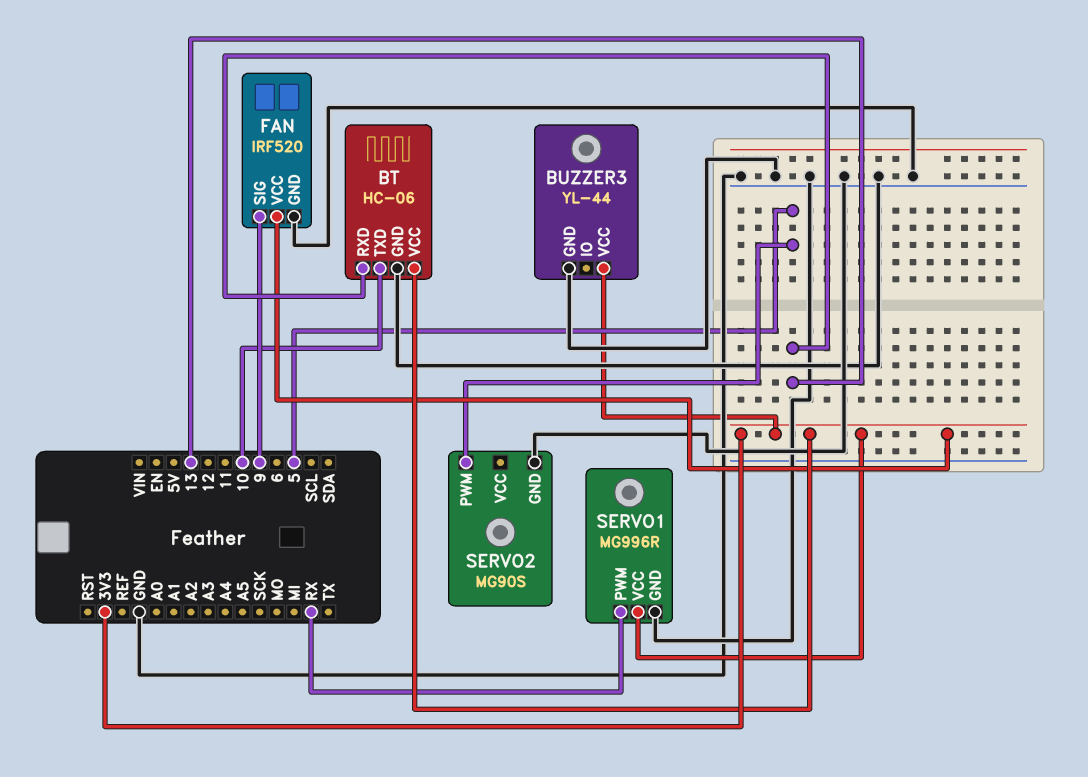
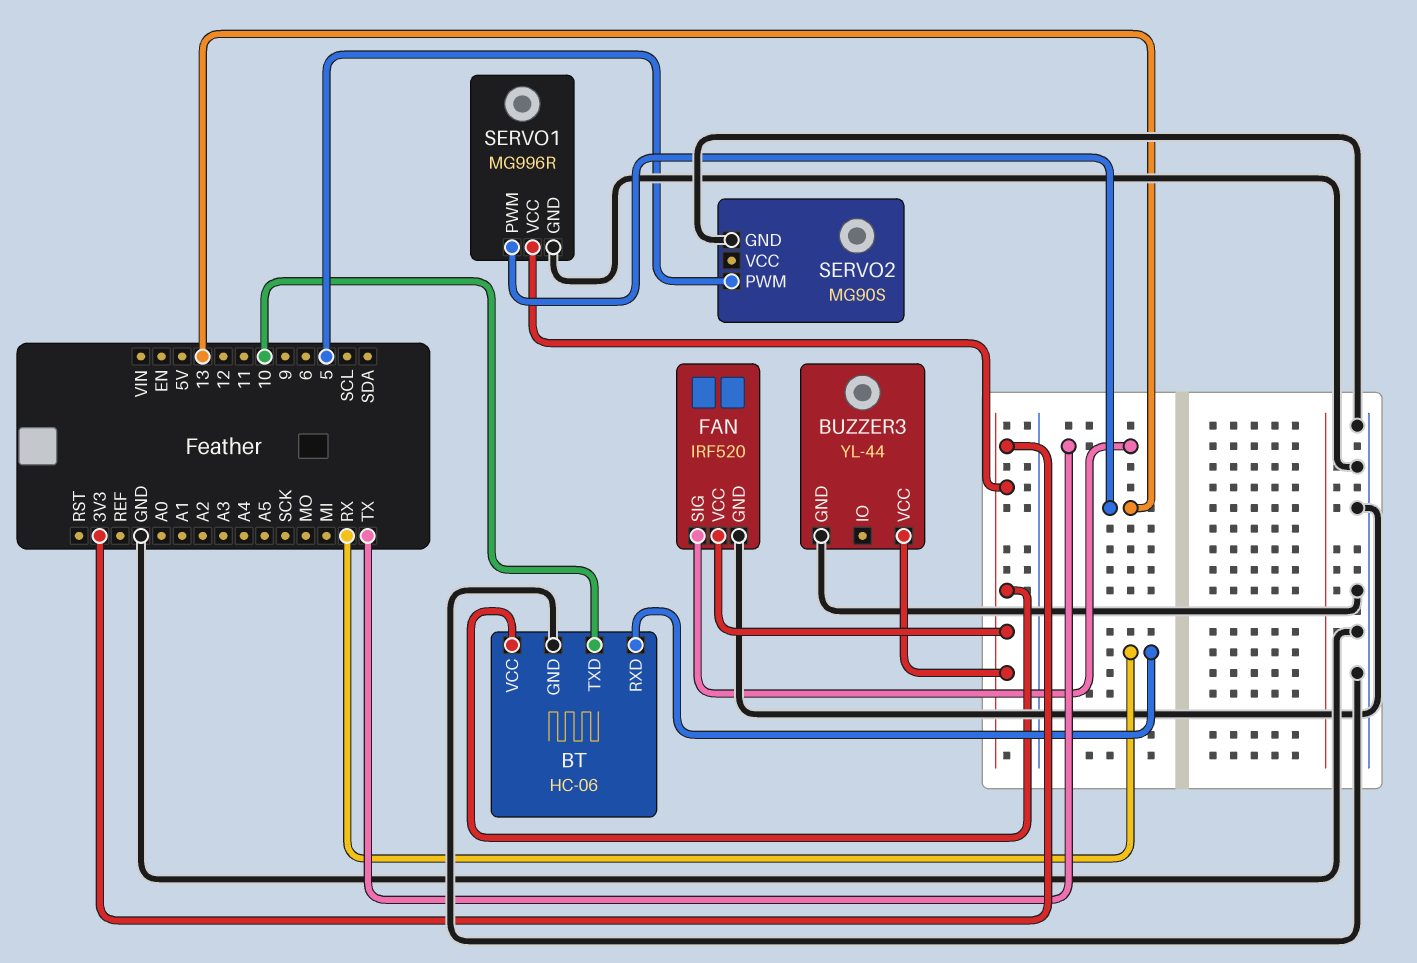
BT pin RXD: 13 -> RX
FAN pin SIG: 9 -> TX
SERVO1 pin PWM: RX -> 13

